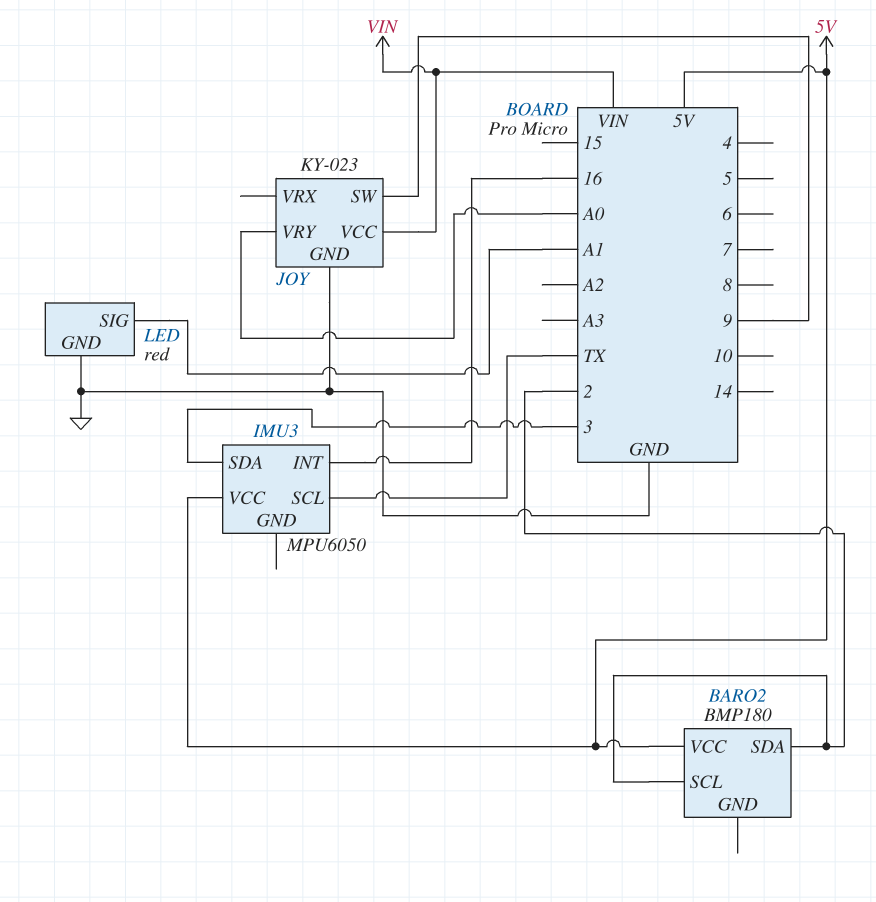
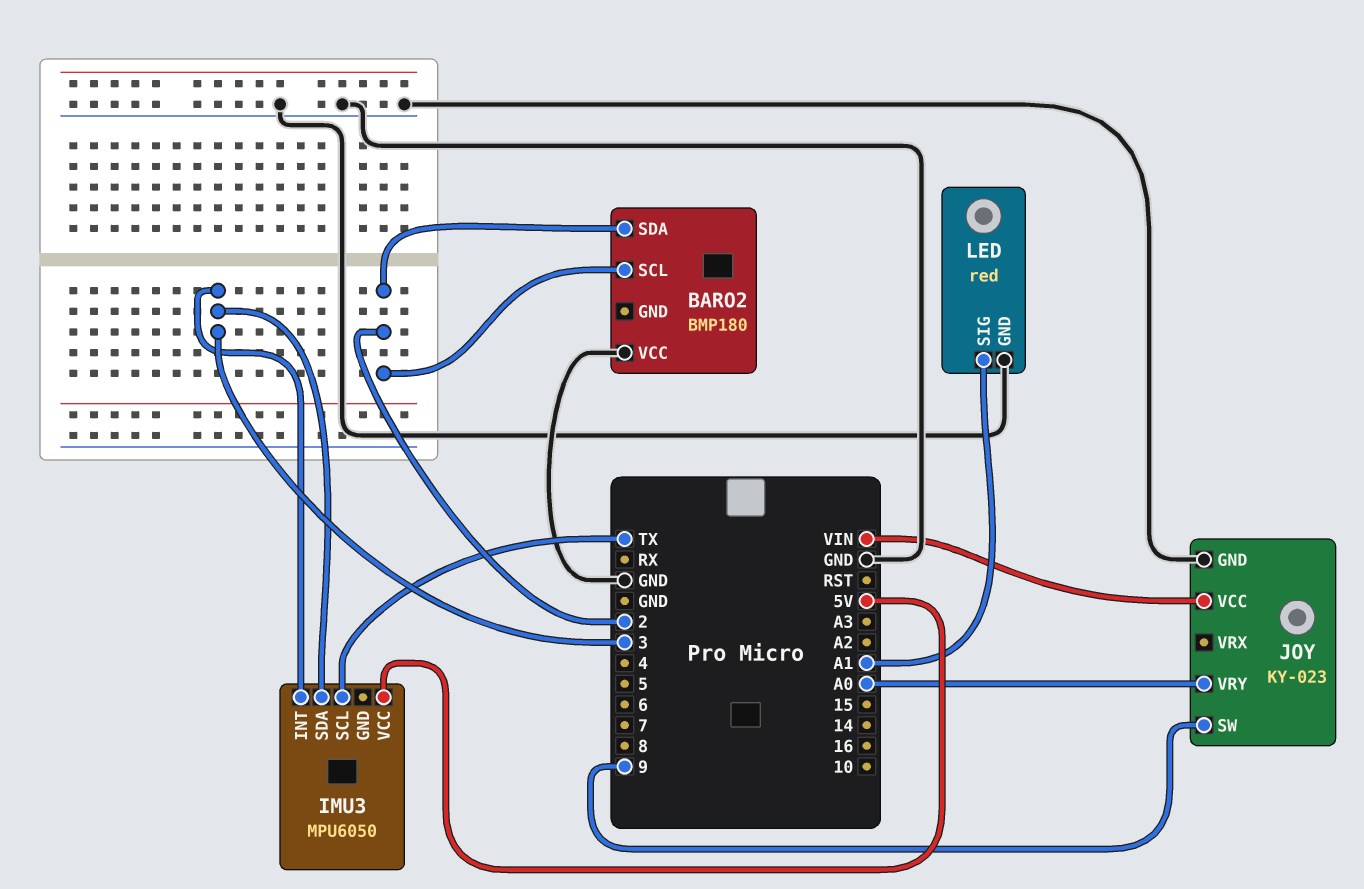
BARO2 pin VCC: 5V -> GND
IMU3 pin INT: 16 -> 3

